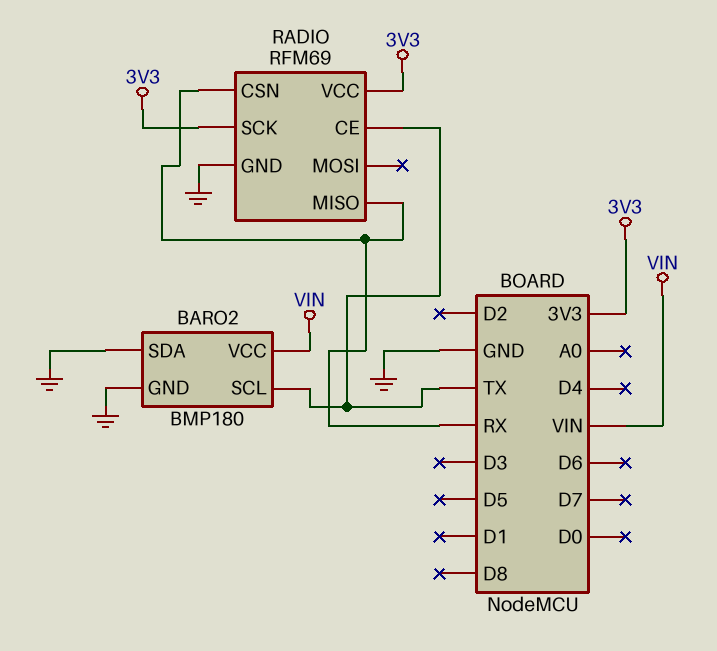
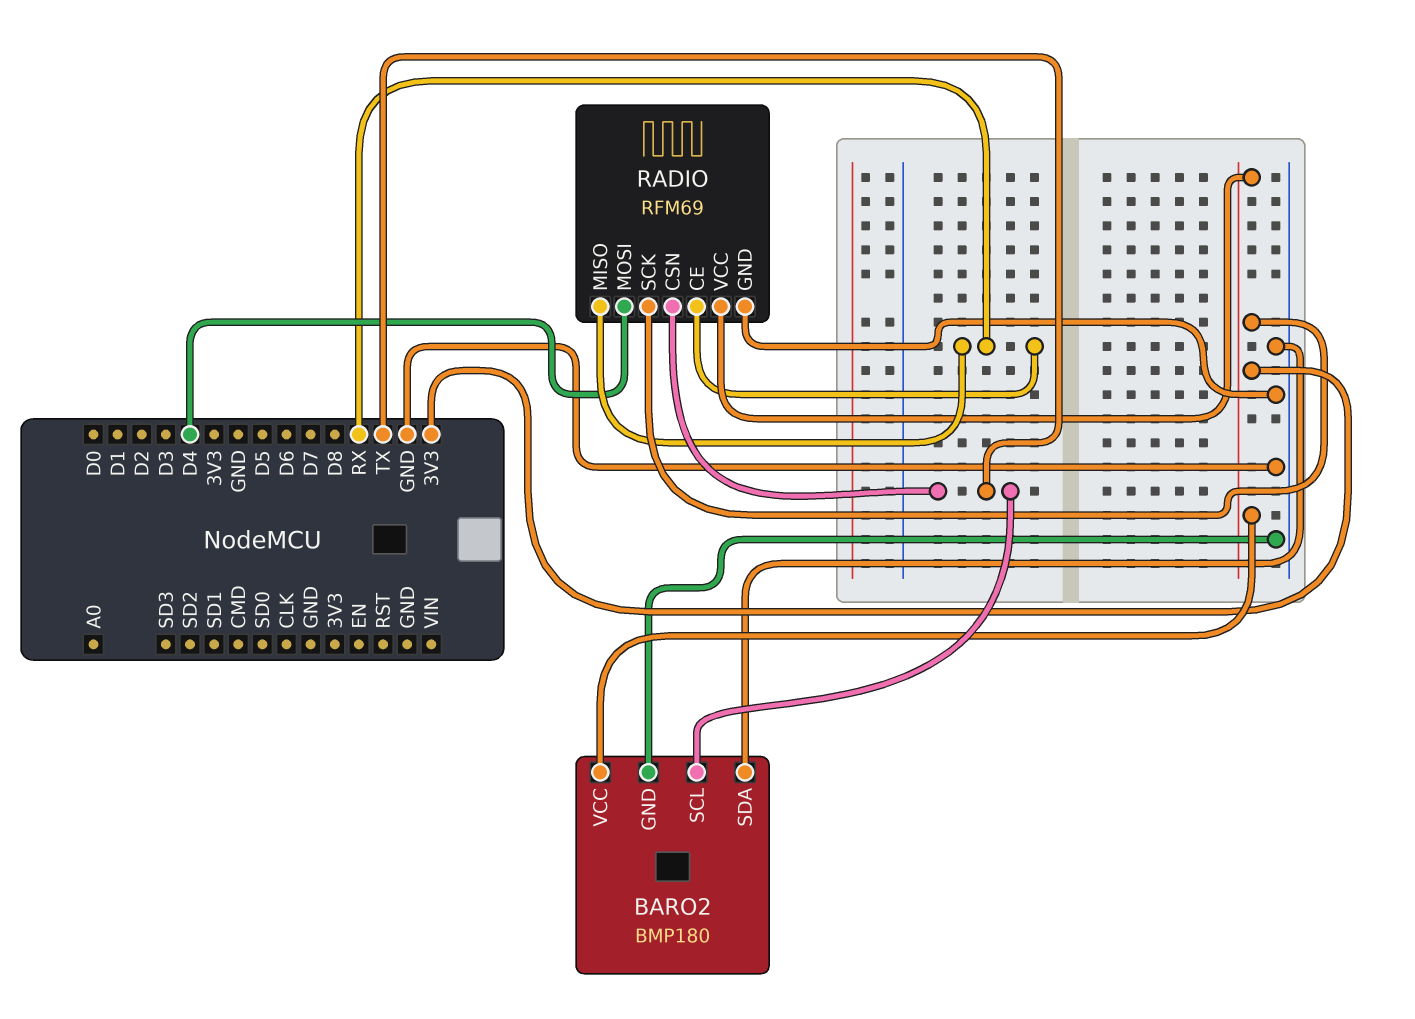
BARO2 pin VCC: VIN -> 3V3
RADIO pin CE: TX -> RX
RADIO pin CSN: RX -> TX
RADIO pin MOSI: none -> D4

